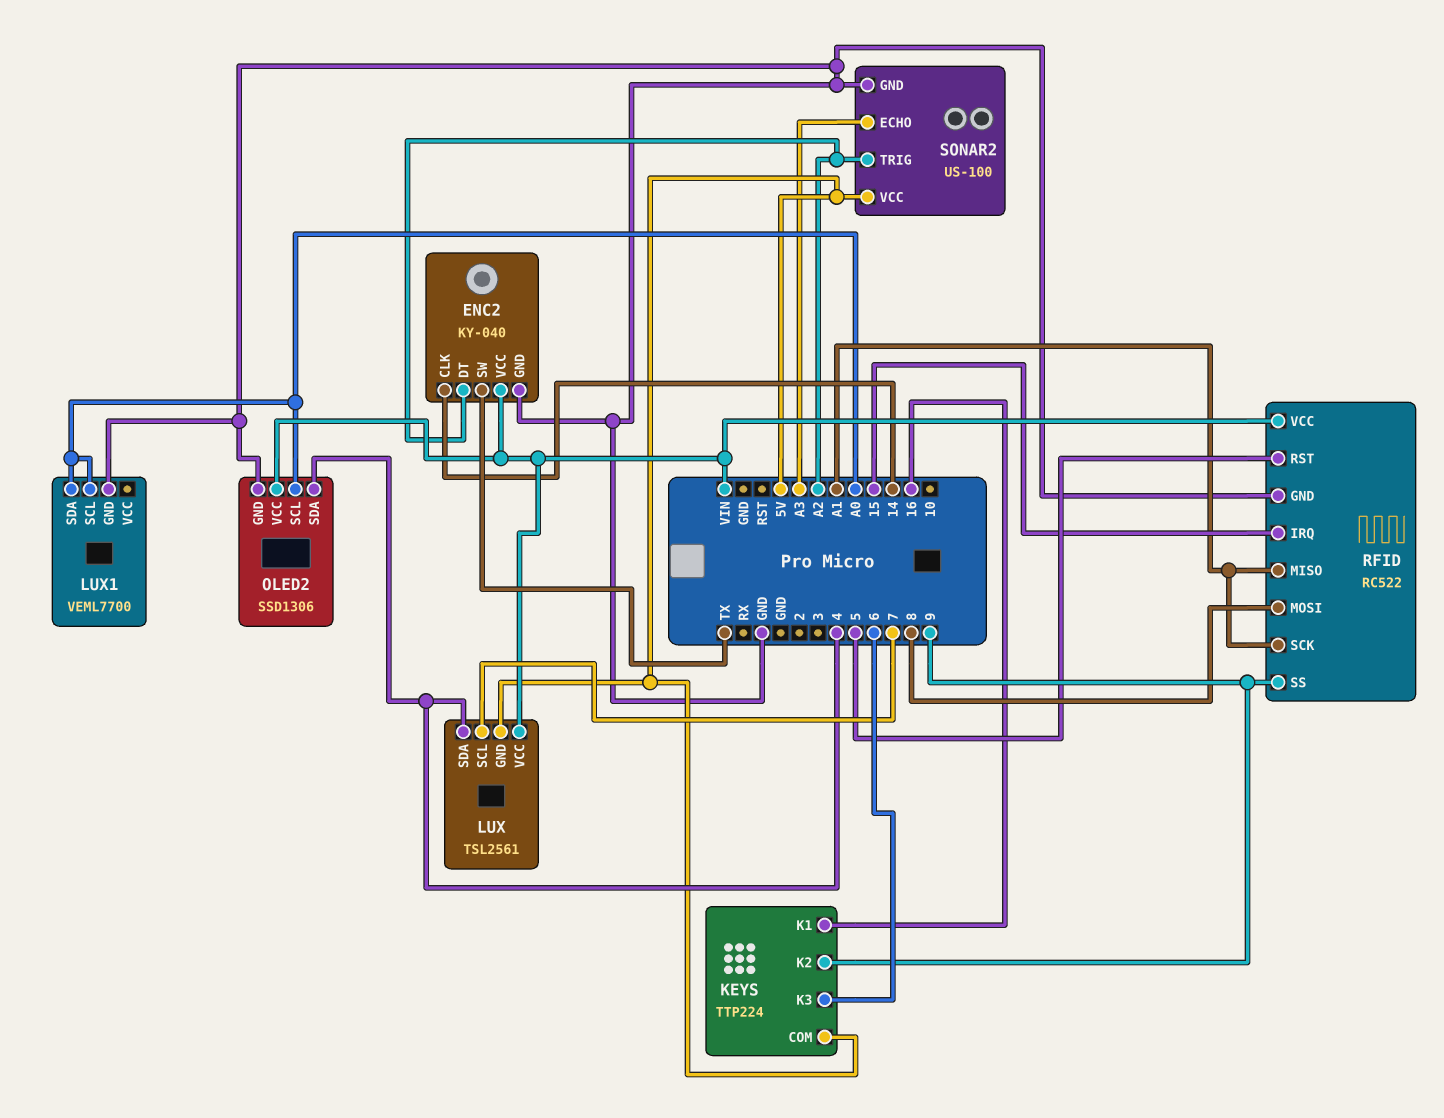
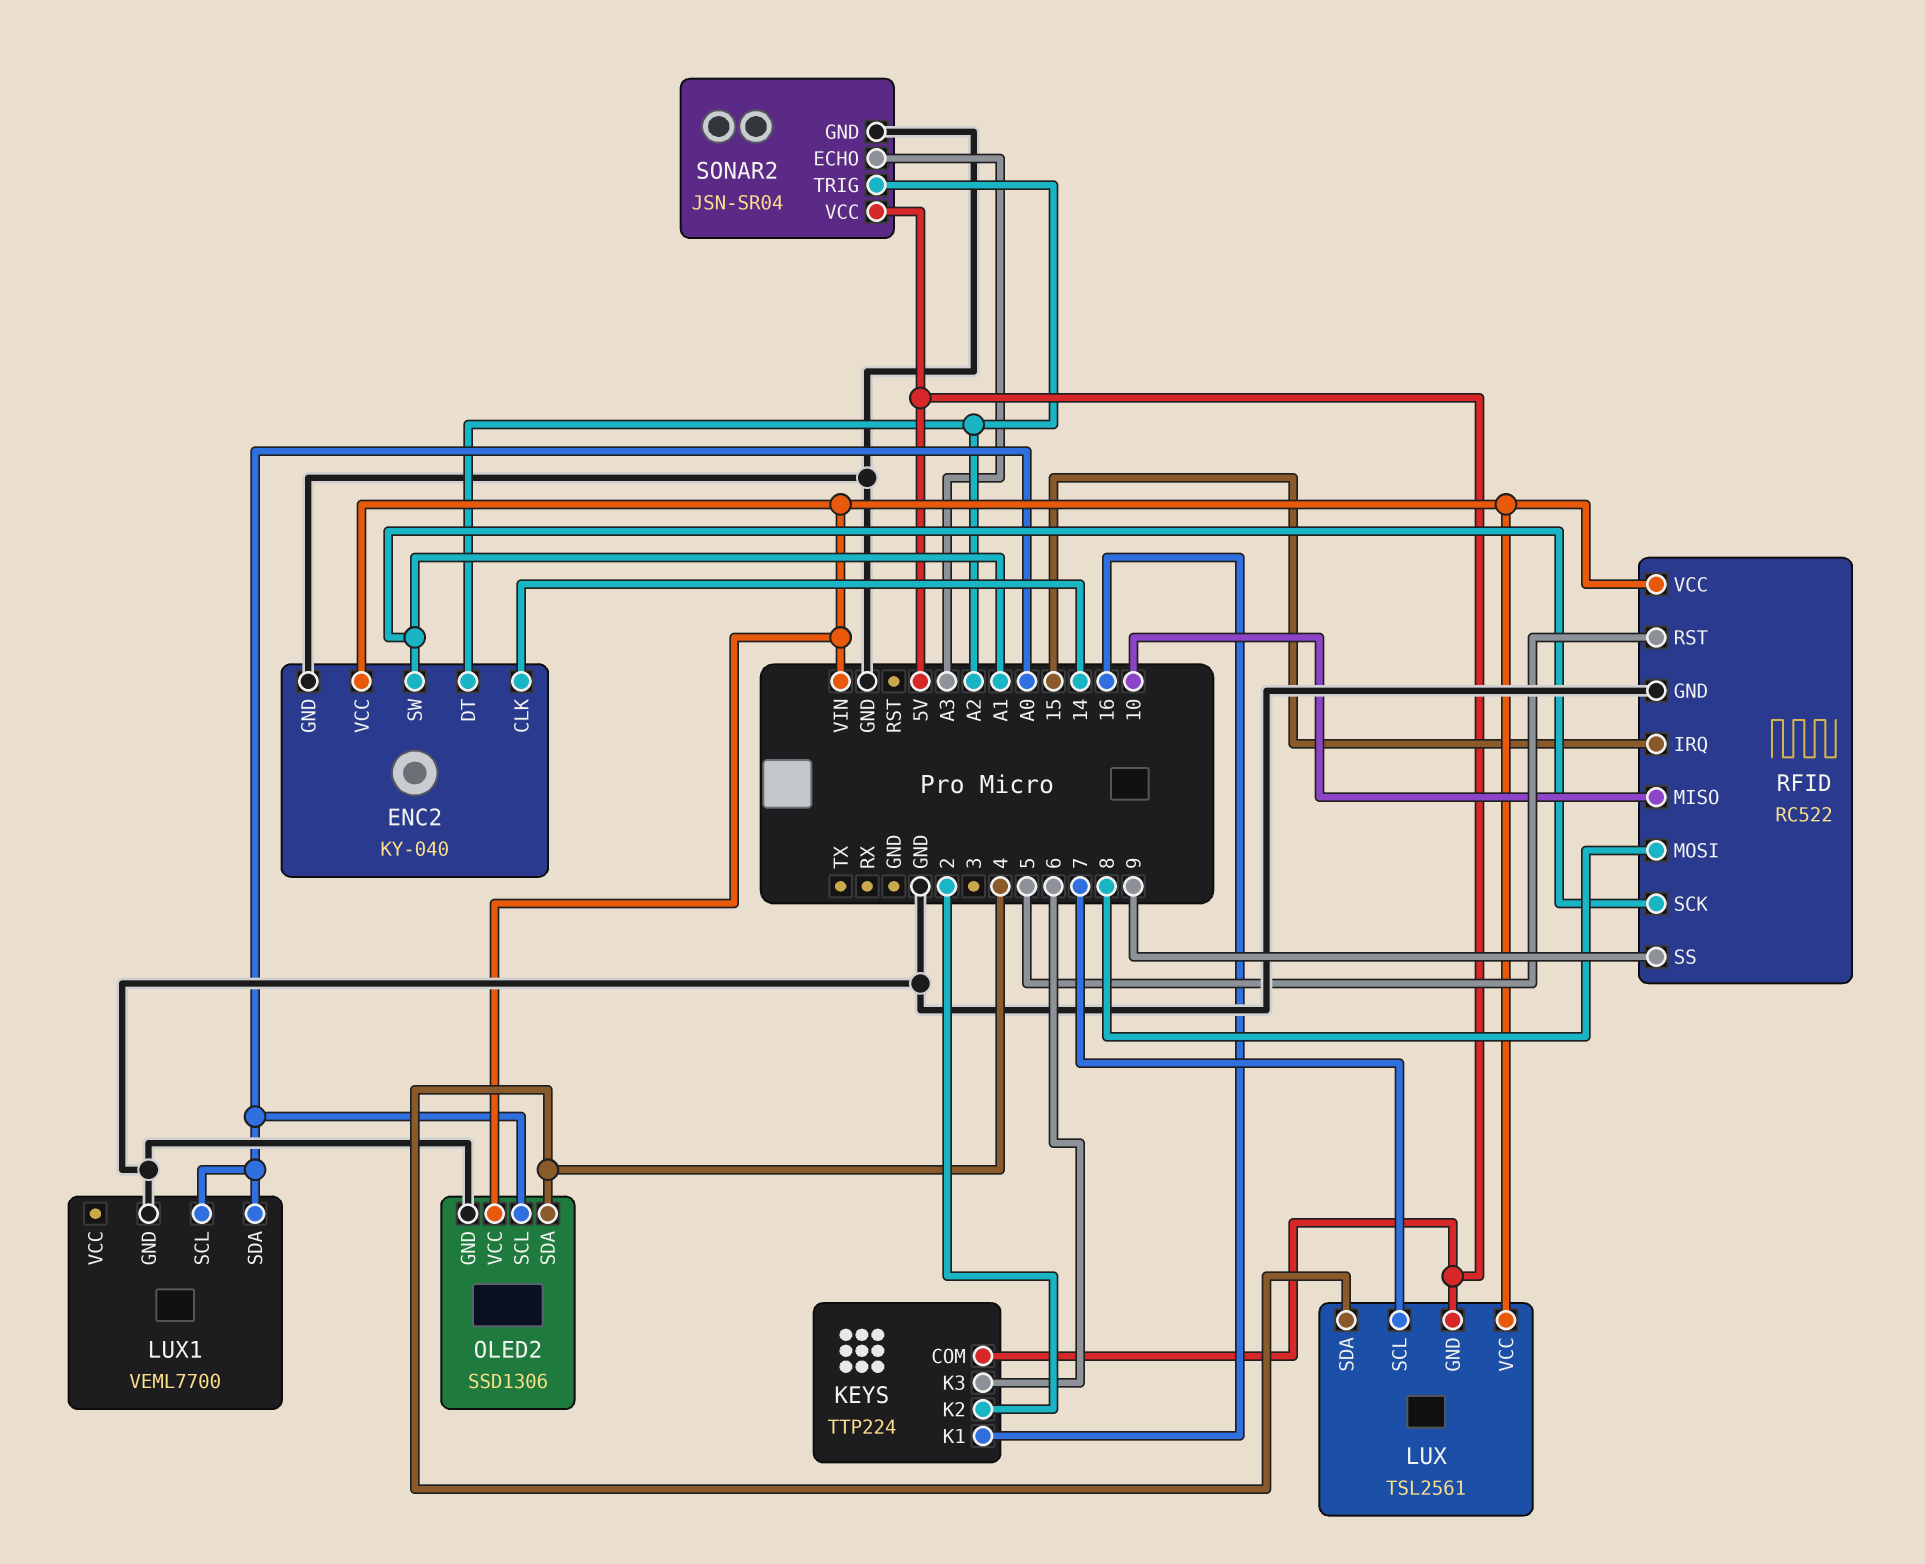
ENC2 pin SW: TX -> A1
KEYS pin K2: 9 -> 2
RFID pin MISO: A1 -> 10
SONAR2: US-100 -> JSN-SR04

